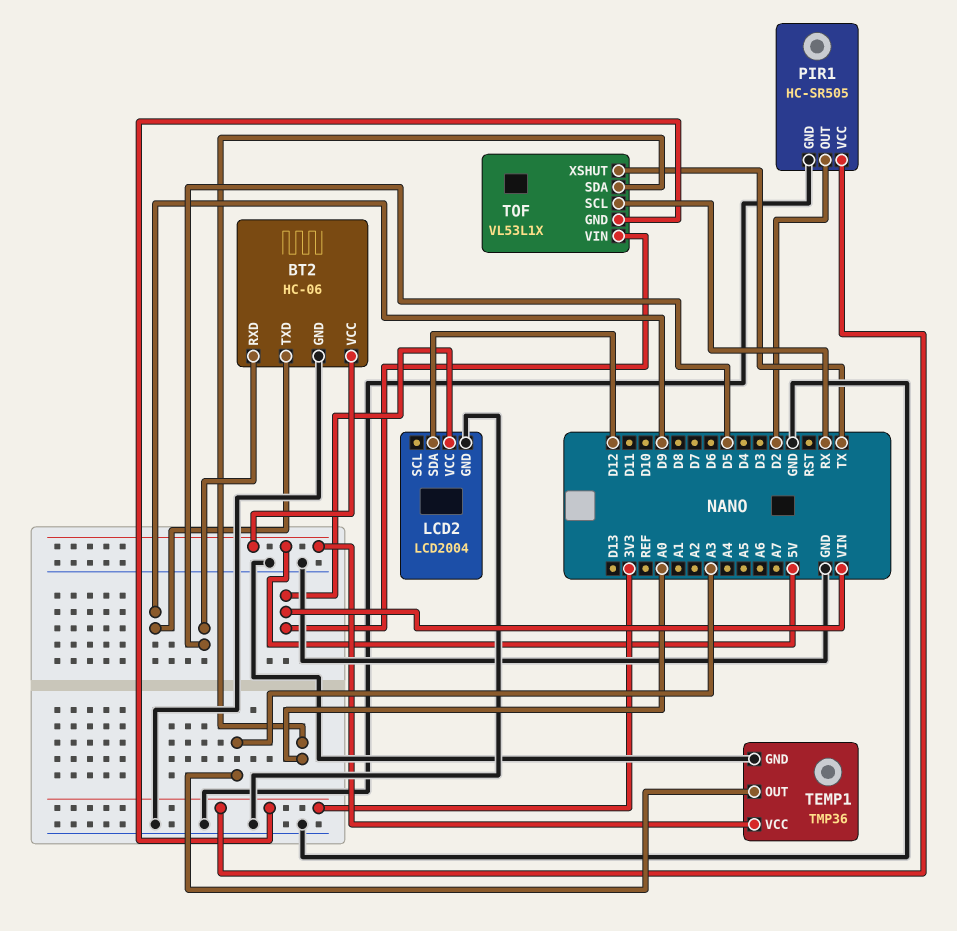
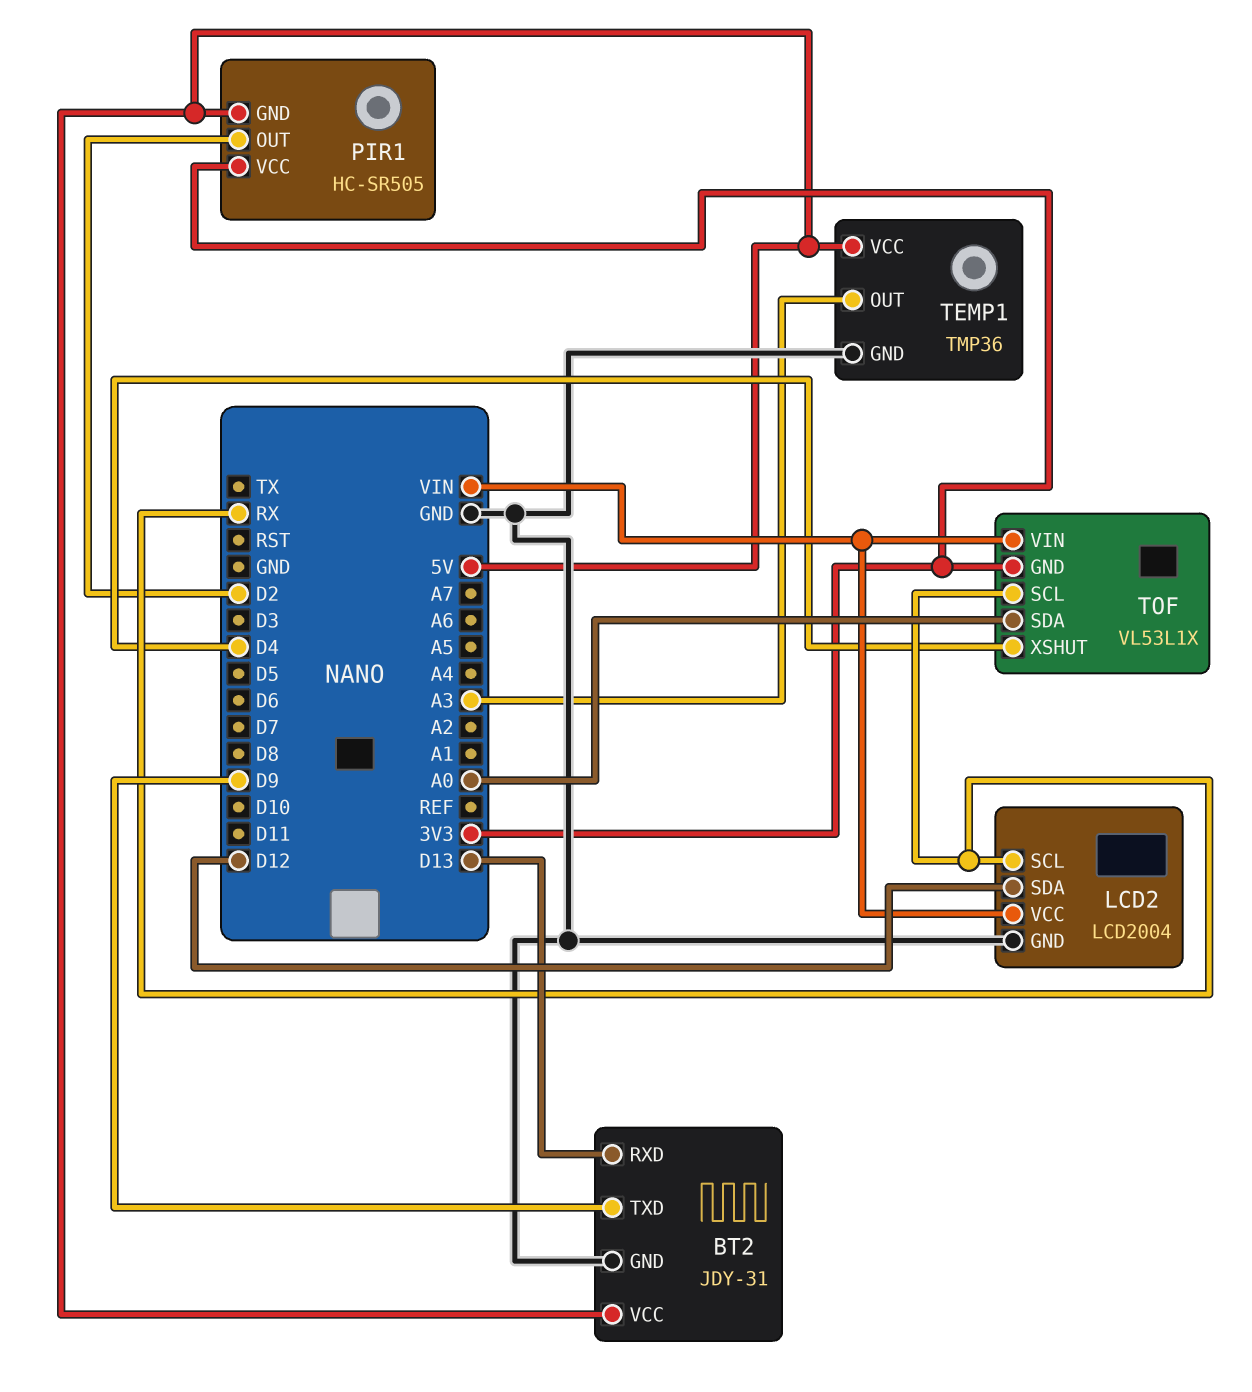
BT2: HC-06 -> JDY-31
BT2 pin RXD: D5 -> D13
LCD2 pin SCL: none -> RX
PIR1 pin GND: GND -> 5V
TOF pin XSHUT: TX -> D4

